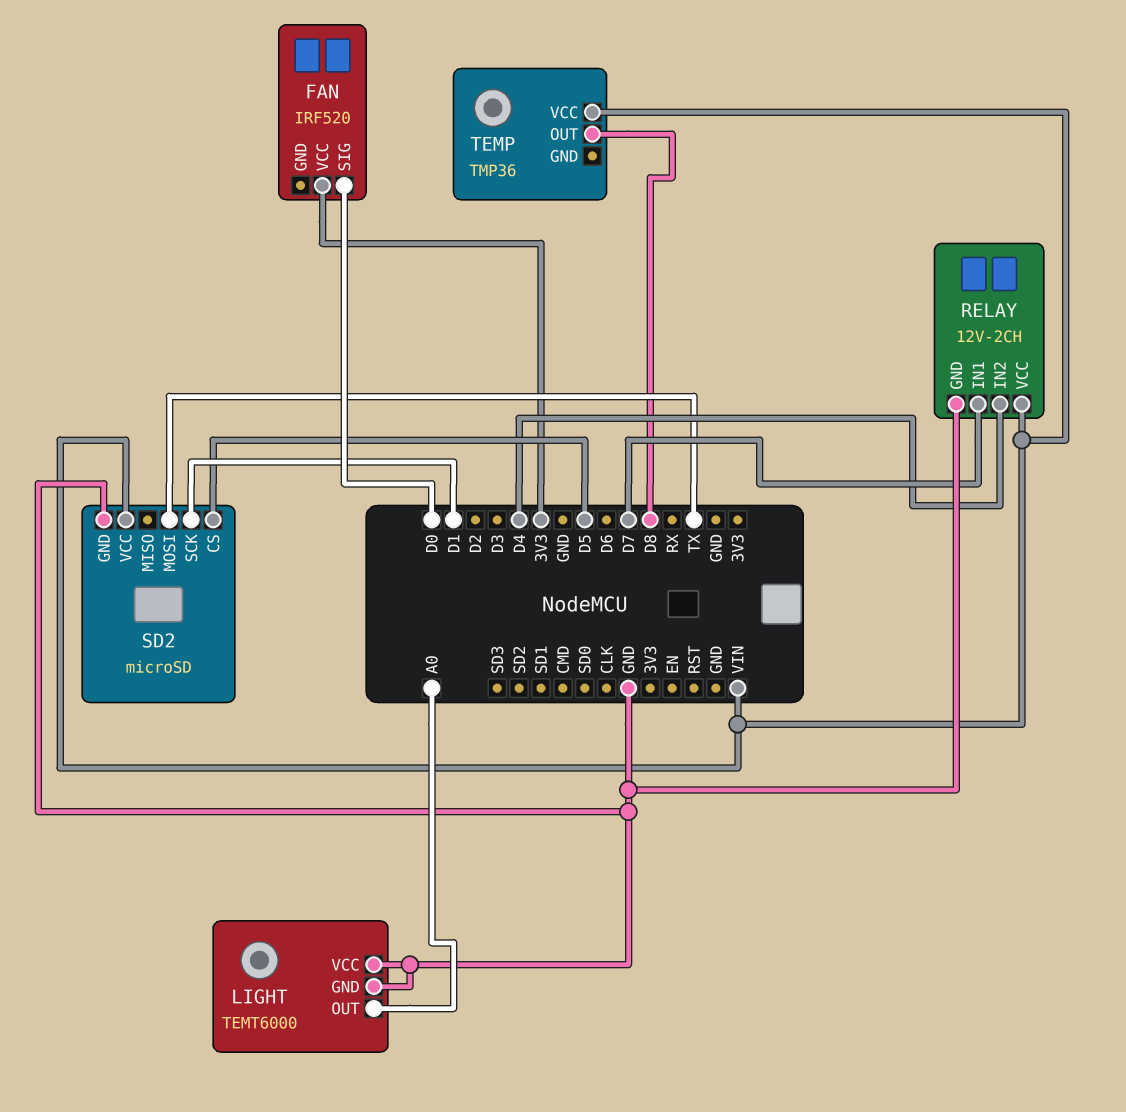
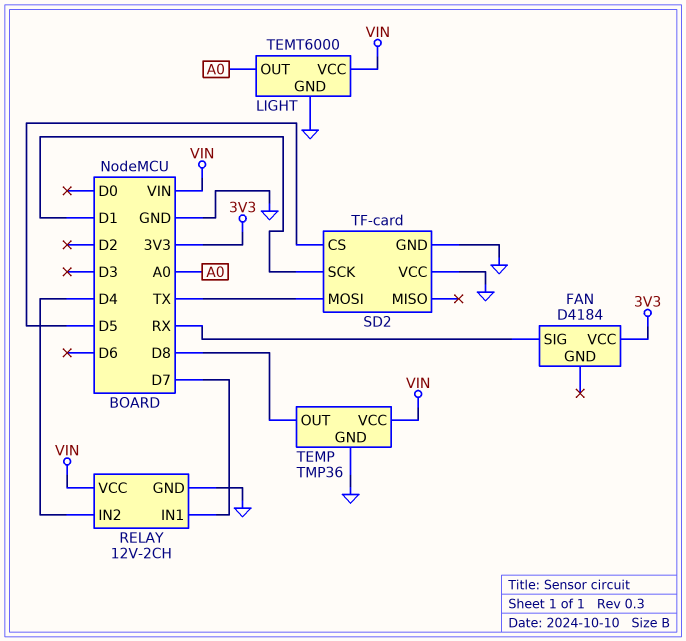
FAN: IRF520 -> D4184
FAN pin SIG: D0 -> RX
LIGHT pin VCC: GND -> VIN
SD2: microSD -> TF-card
SD2 pin VCC: VIN -> GND
TEMP pin GND: none -> GND

